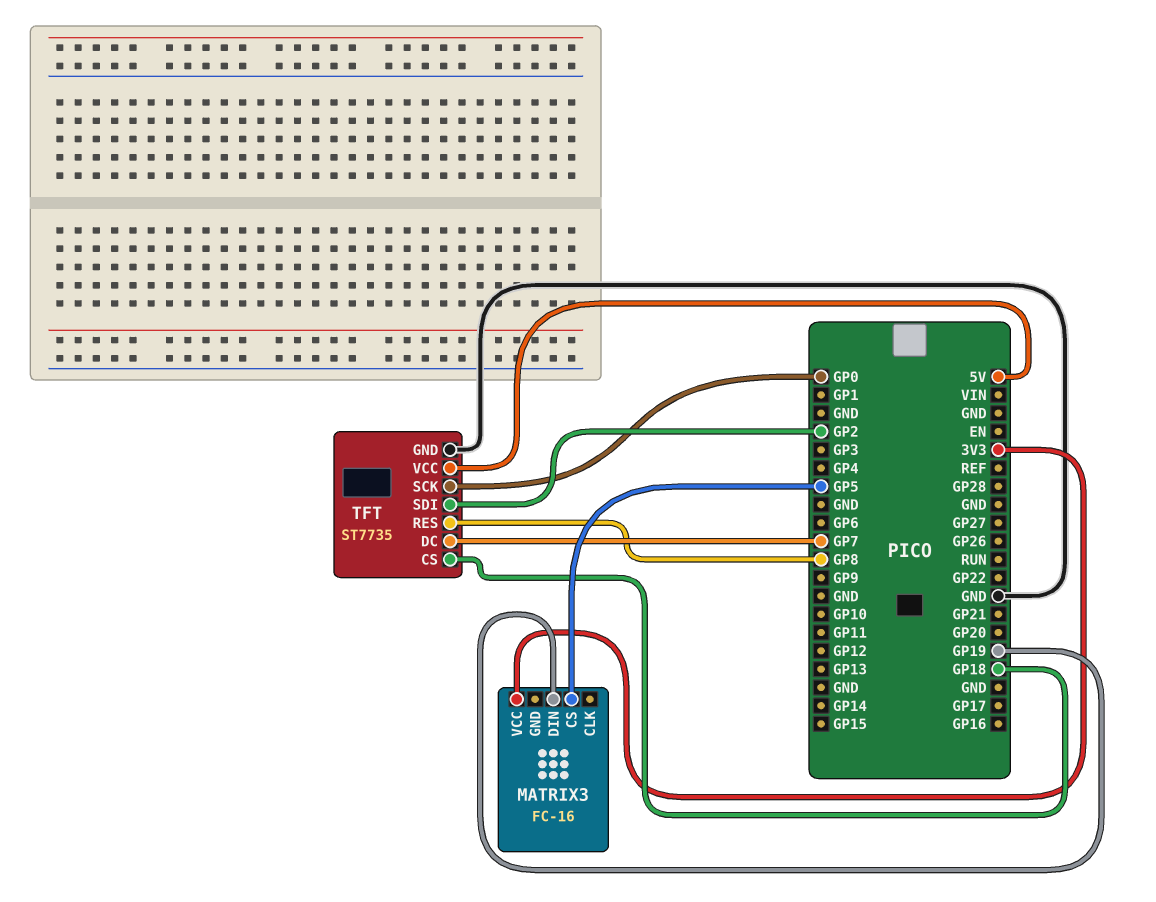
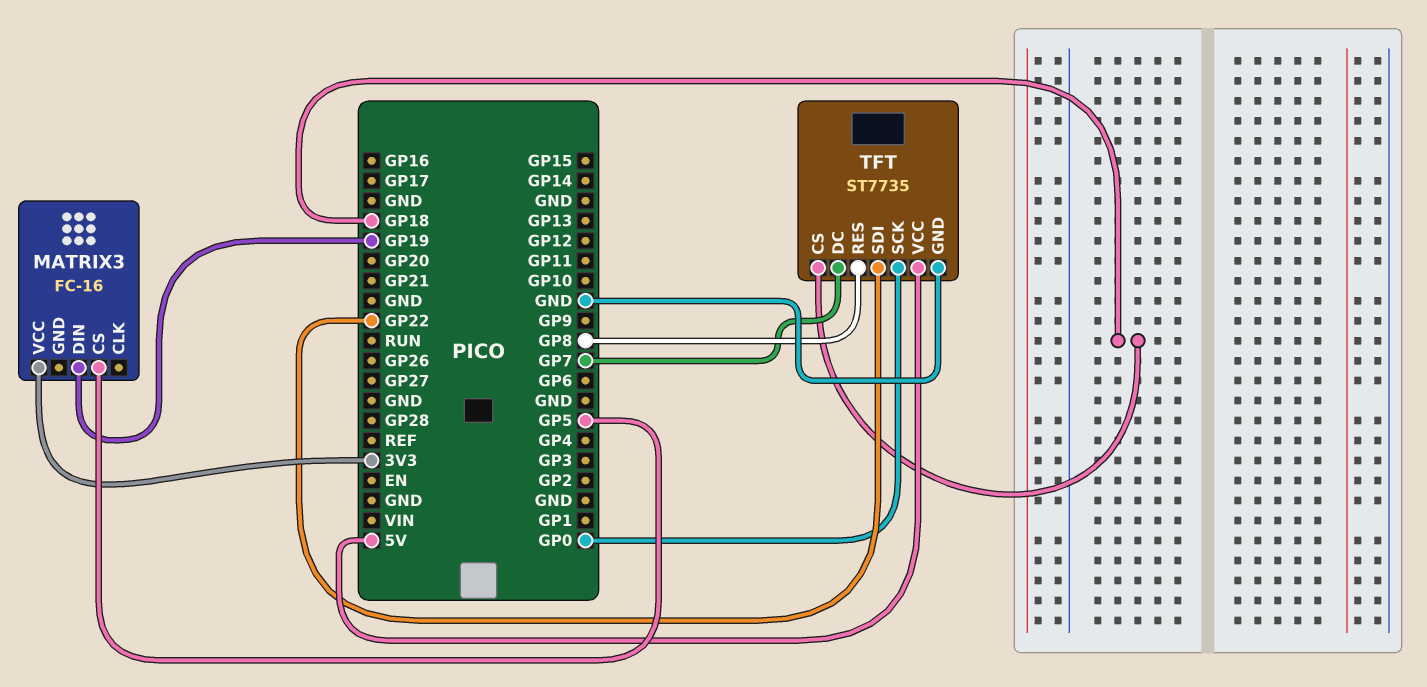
TFT pin SDI: GP2 -> GP22

